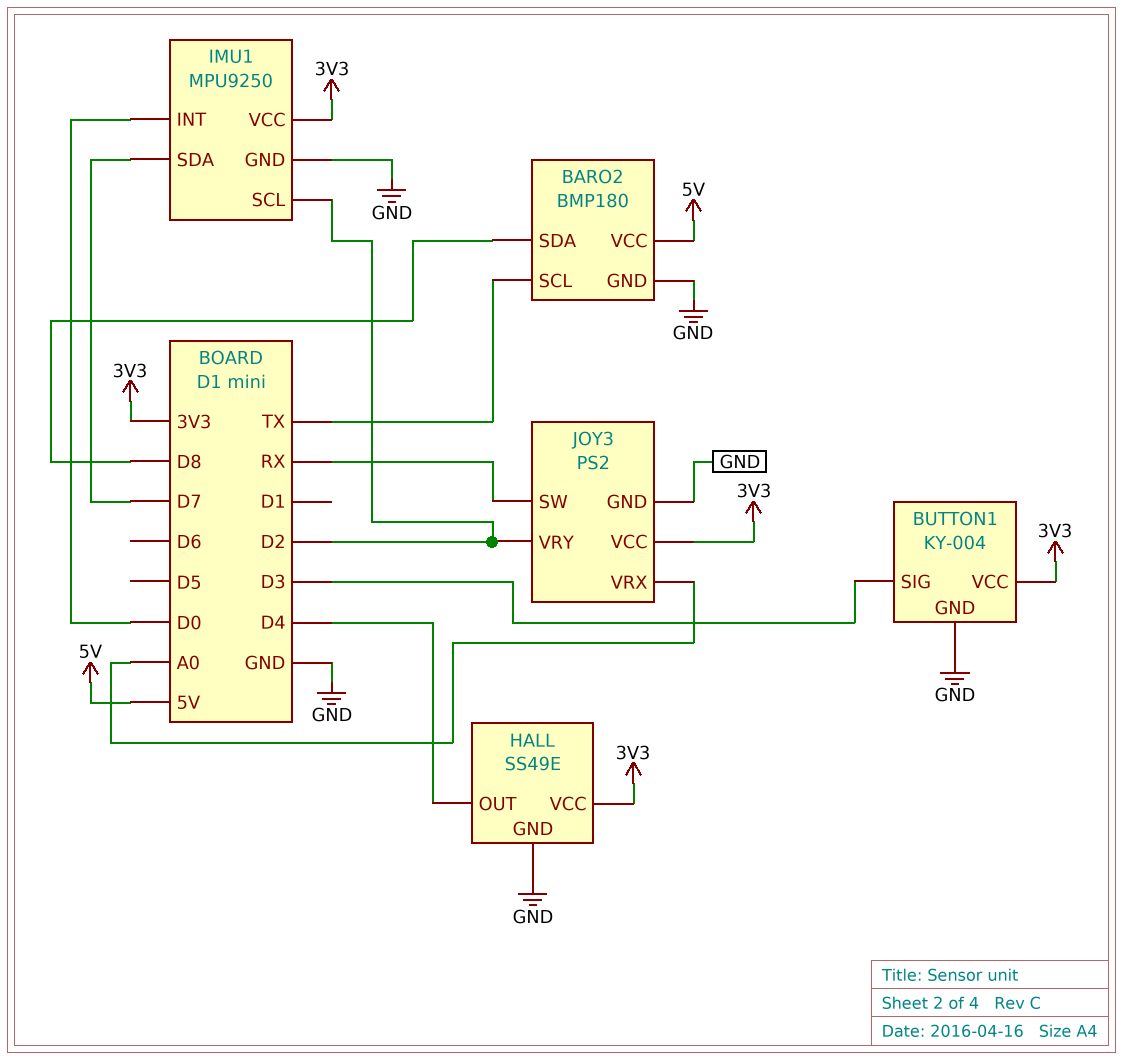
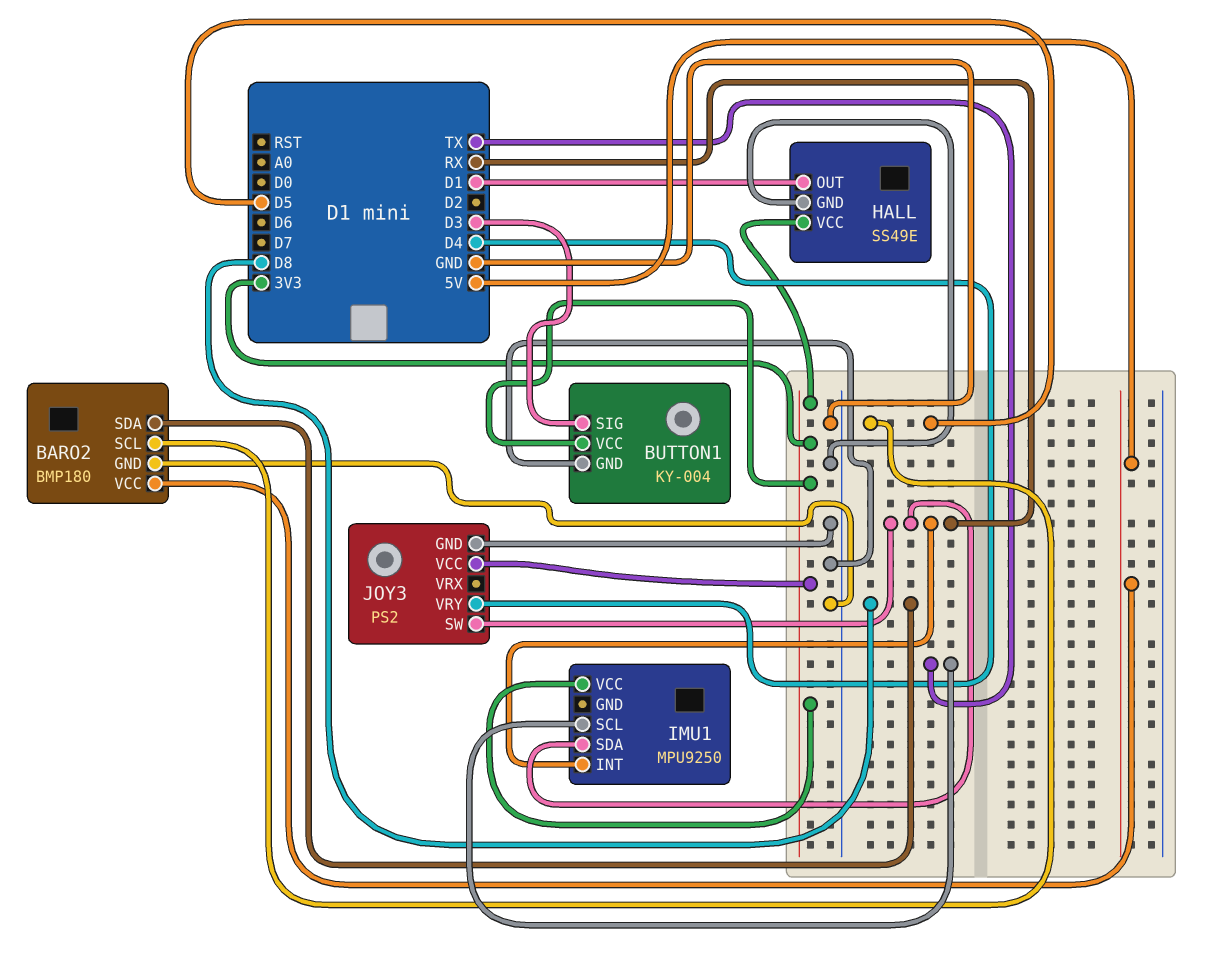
BARO2 pin SCL: TX -> D5
HALL pin OUT: D4 -> D1
IMU1 pin GND: GND -> none
IMU1 pin INT: D0 -> RX
IMU1 pin SCL: D2 -> TX
IMU1 pin SDA: D7 -> RX
JOY3 pin VRX: A0 -> none
JOY3 pin VRY: D2 -> D4

